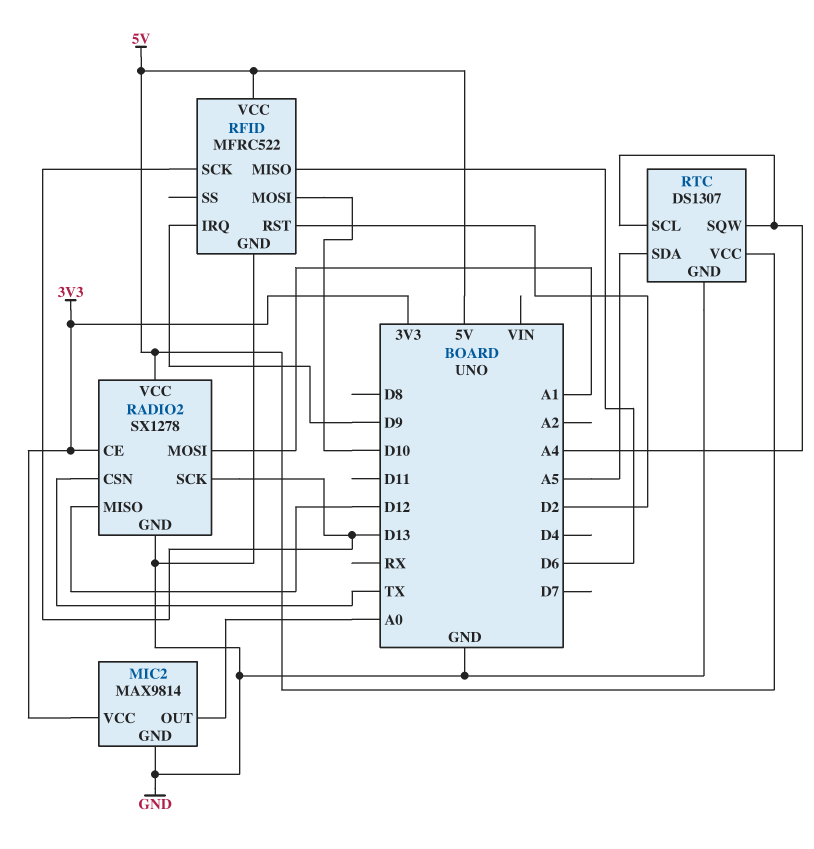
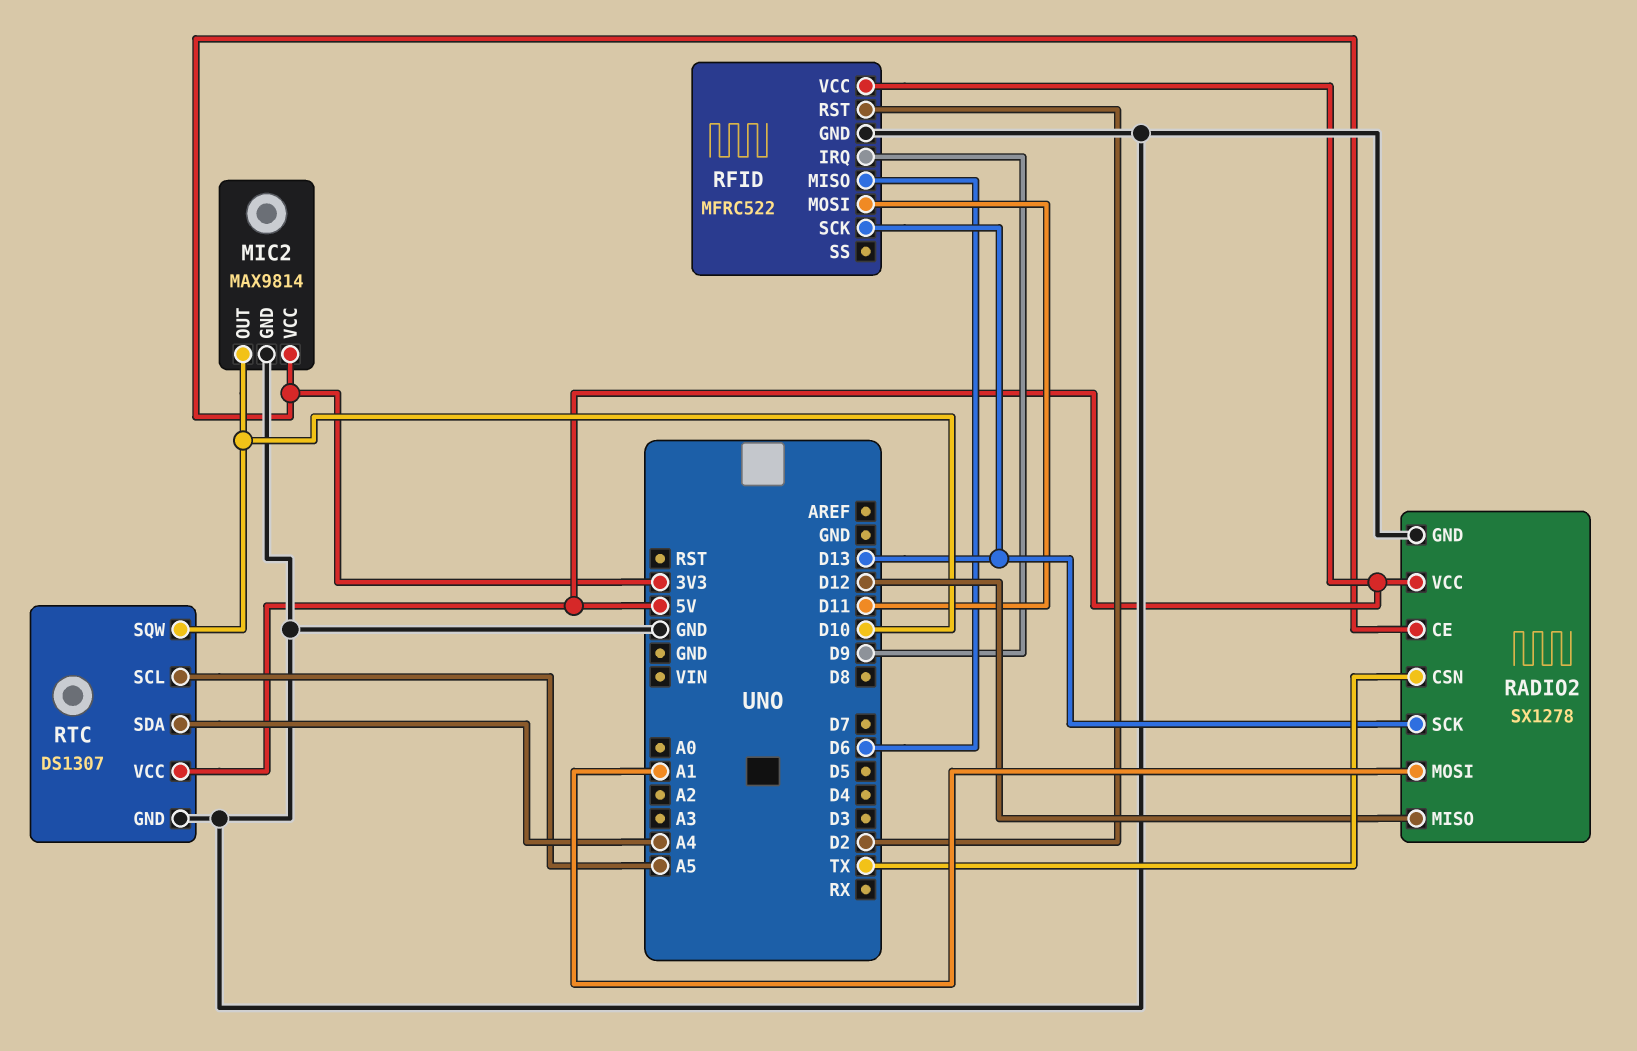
MIC2 pin OUT: A0 -> D10
RFID pin MOSI: D10 -> D11
RTC pin SCL: A4 -> A5
RTC pin SDA: A5 -> A4
RTC pin SQW: A4 -> D10

